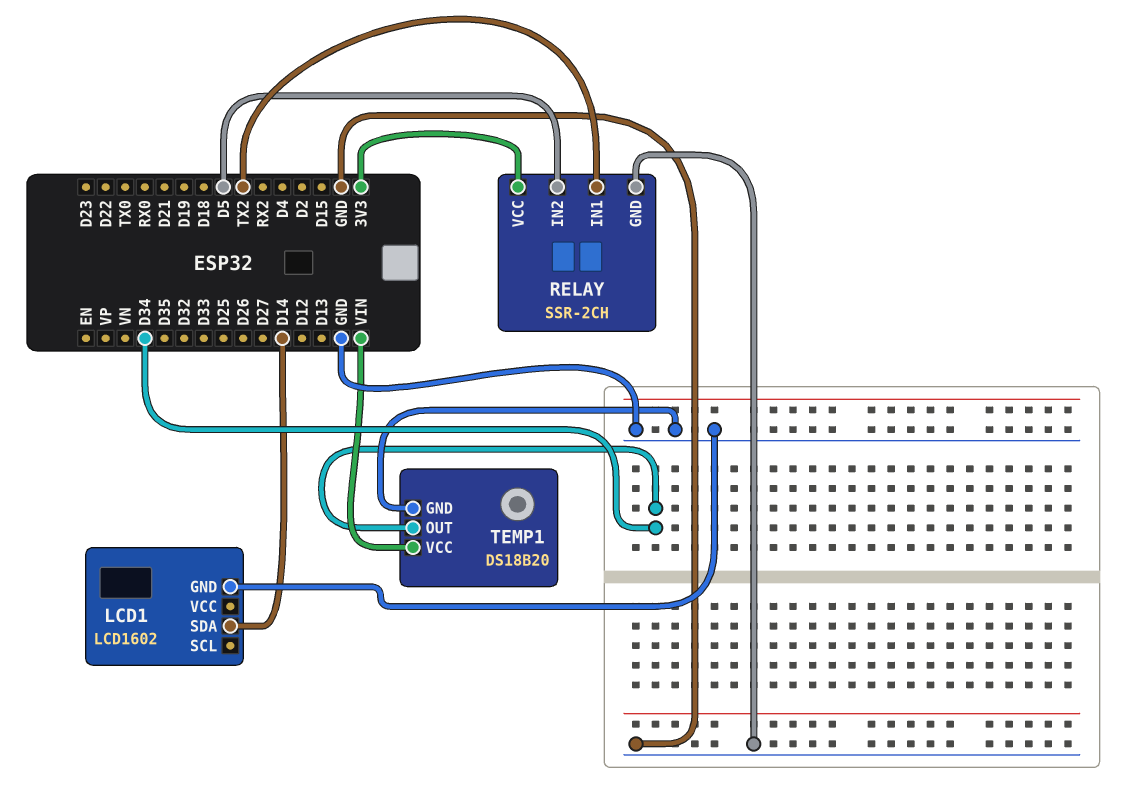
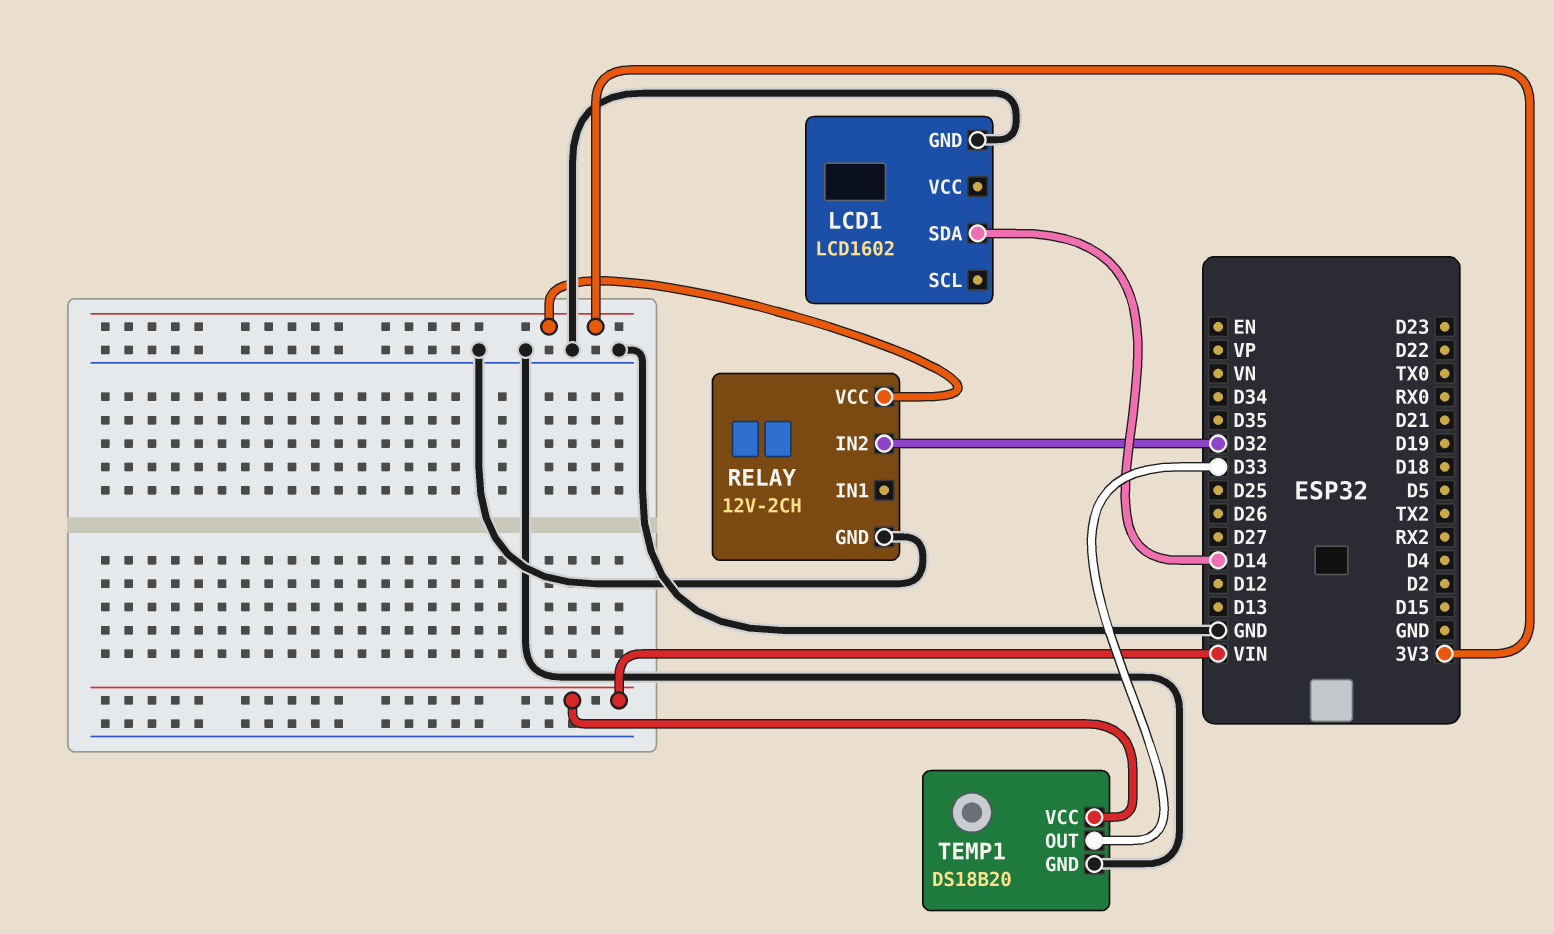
RELAY: SSR-2CH -> 12V-2CH
RELAY pin IN1: TX2 -> none
RELAY pin IN2: D5 -> D32
TEMP1 pin OUT: D34 -> D33

